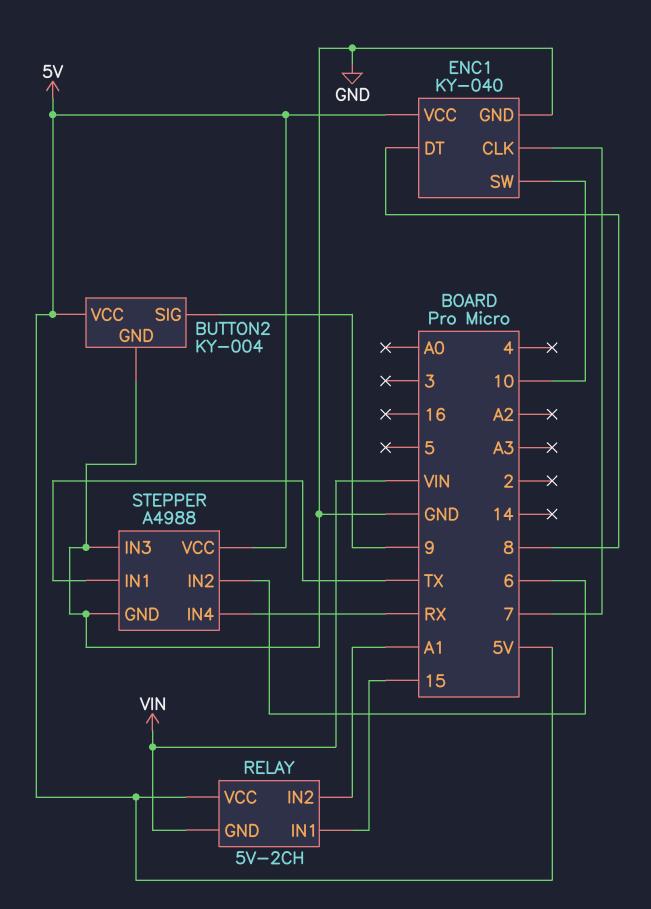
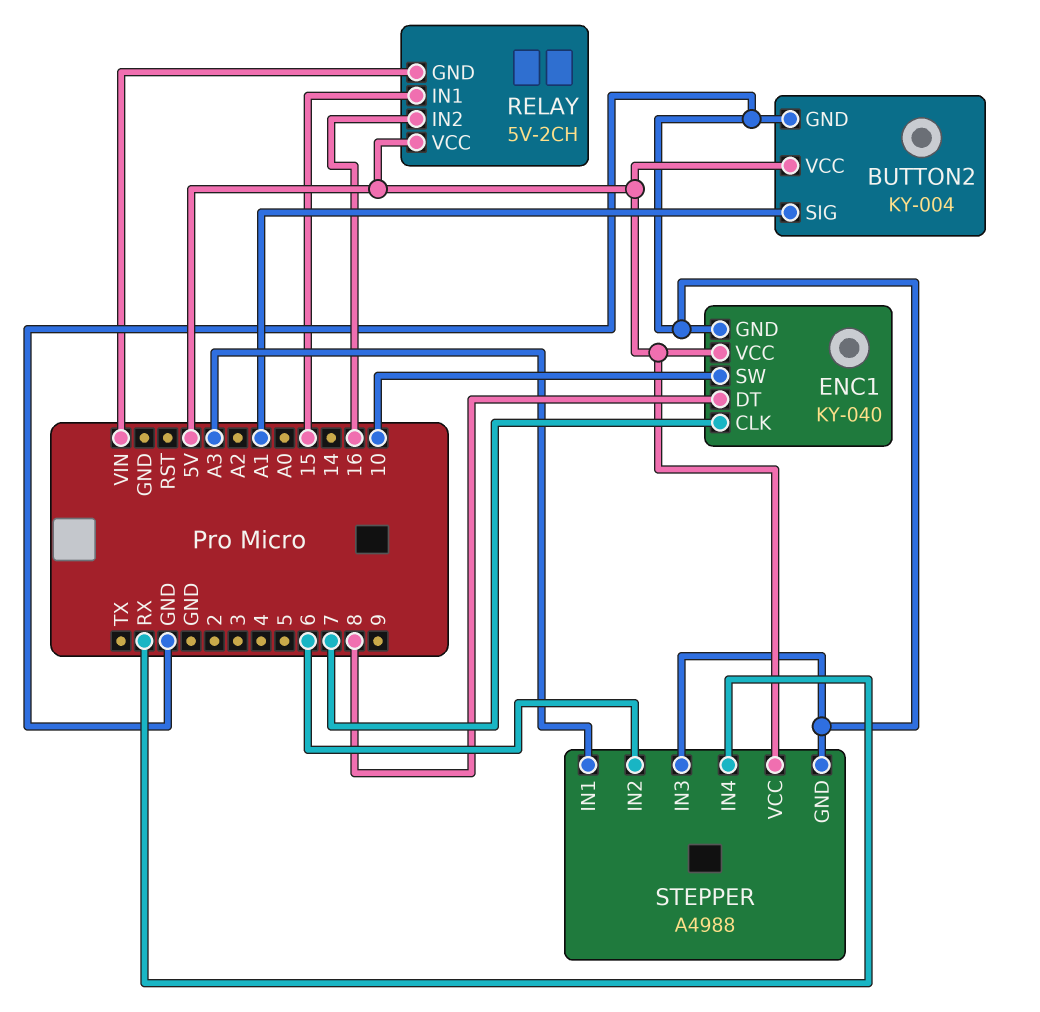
BUTTON2 pin SIG: 9 -> A1
RELAY pin IN2: A1 -> 16
STEPPER pin IN1: TX -> A3

